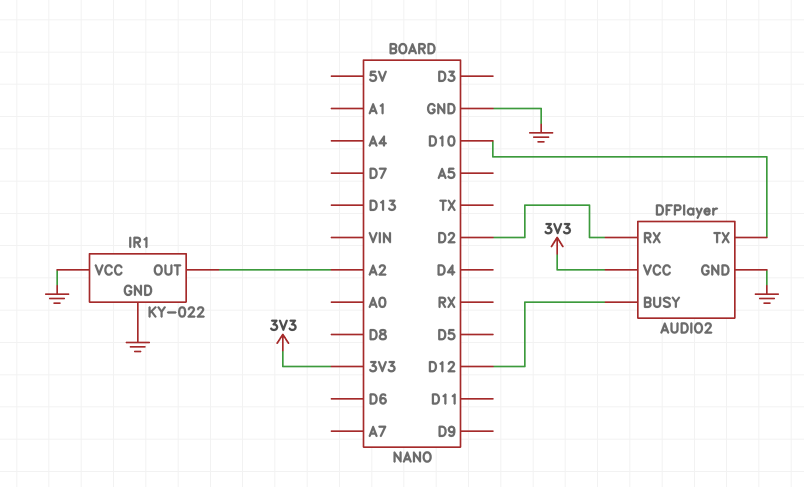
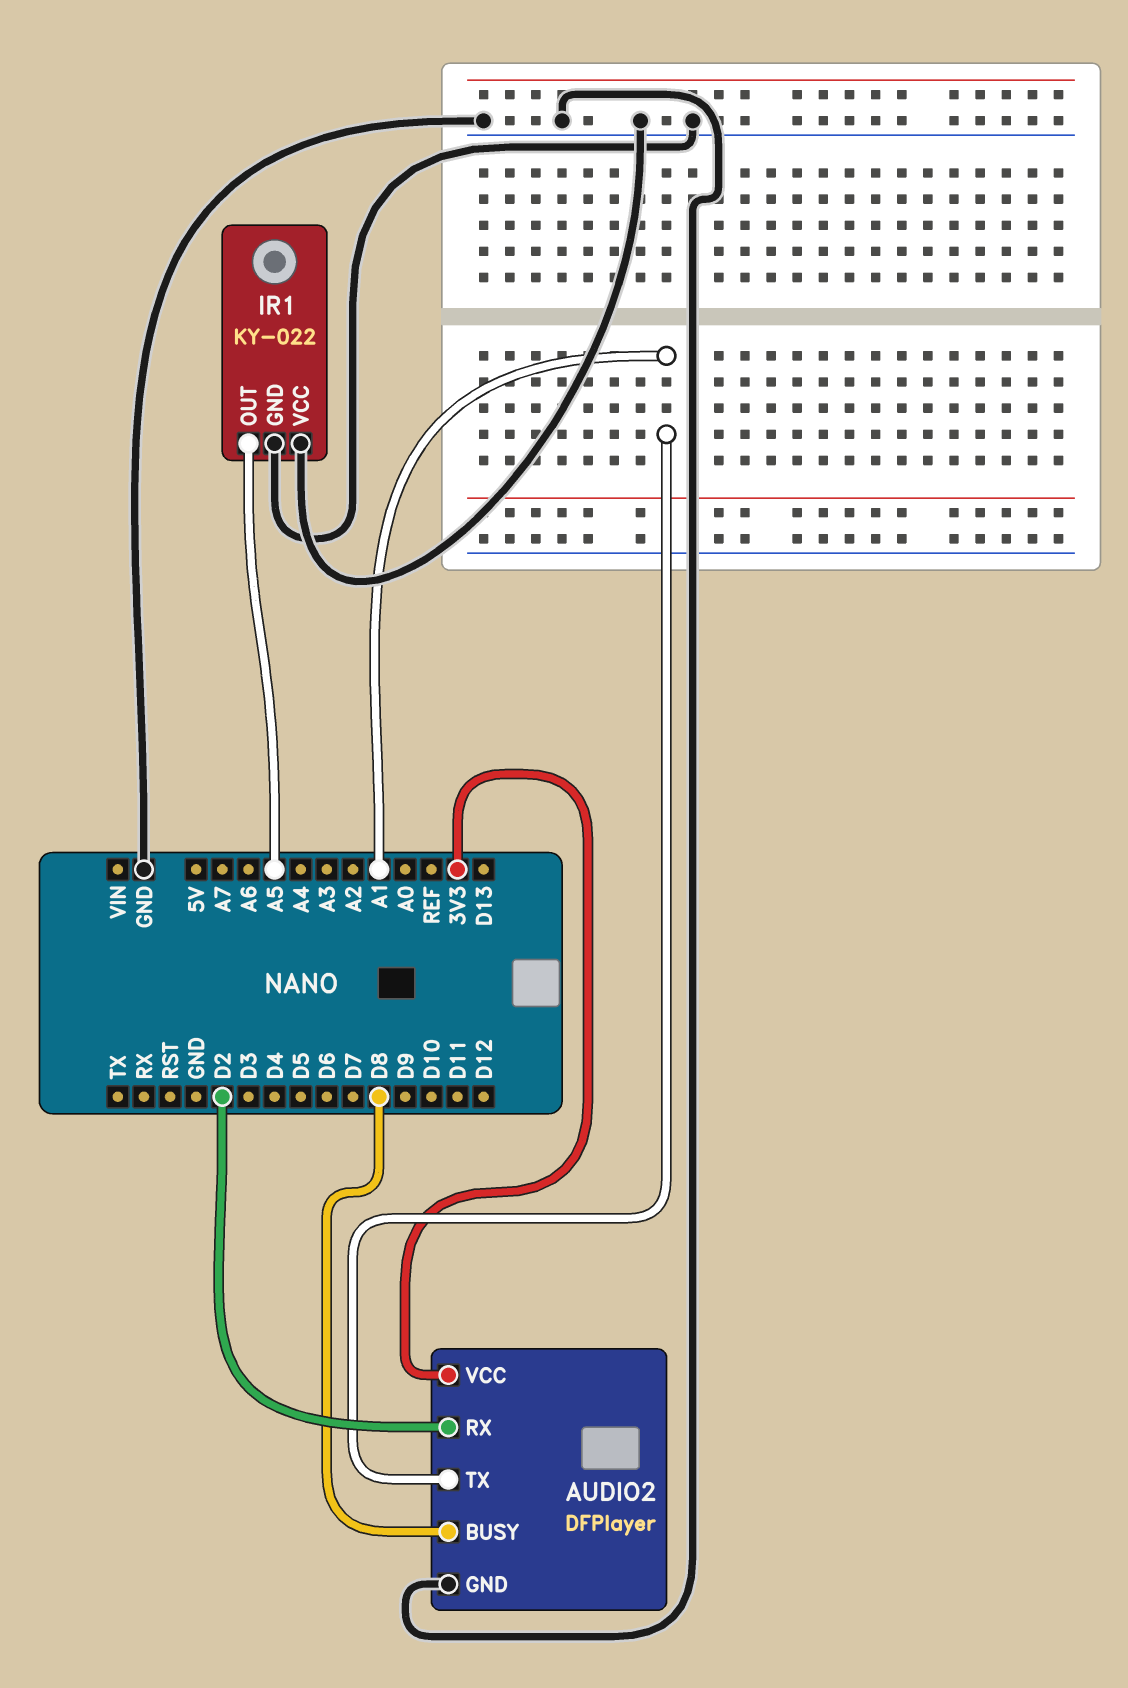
AUDIO2 pin BUSY: D12 -> D8
AUDIO2 pin TX: D10 -> A1
IR1 pin OUT: A2 -> A5

